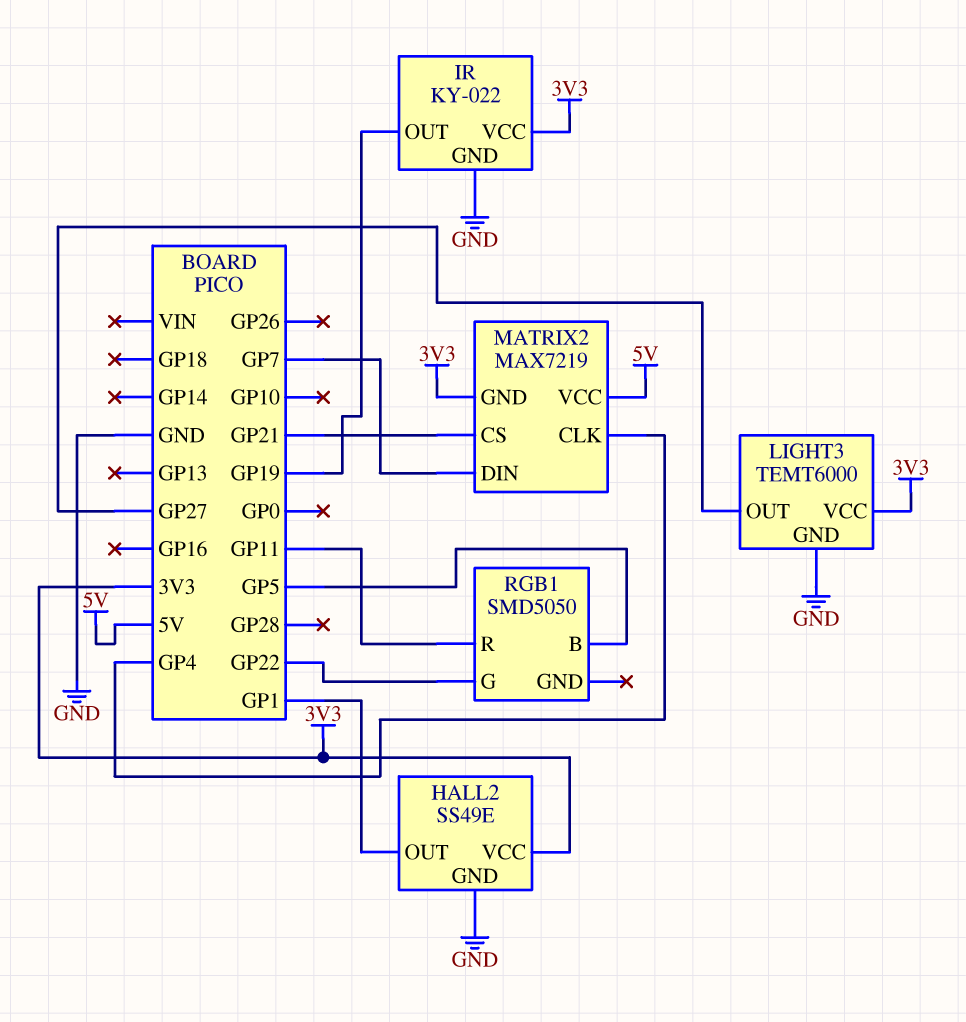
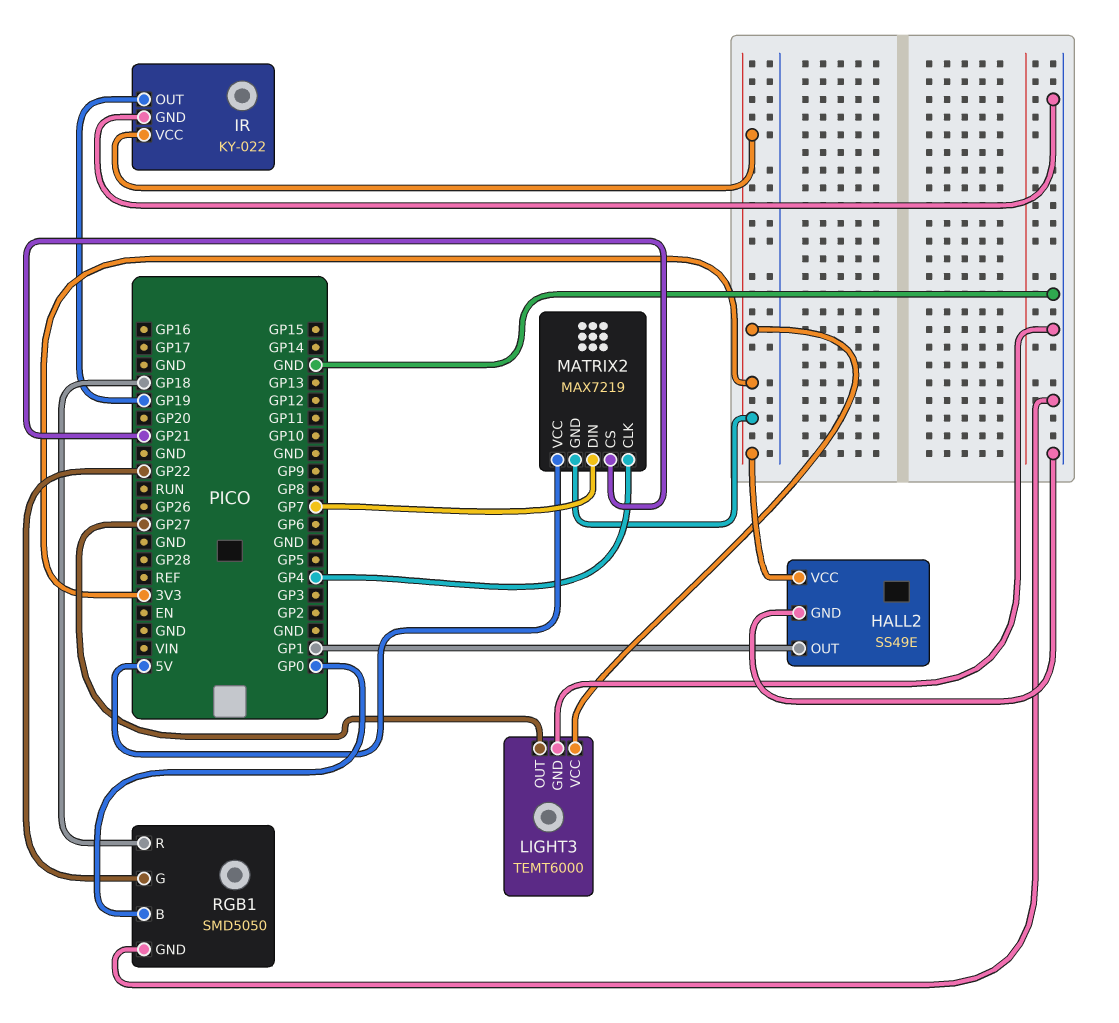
RGB1 pin B: GP5 -> GP0
RGB1 pin GND: none -> GND
RGB1 pin R: GP11 -> GP18

